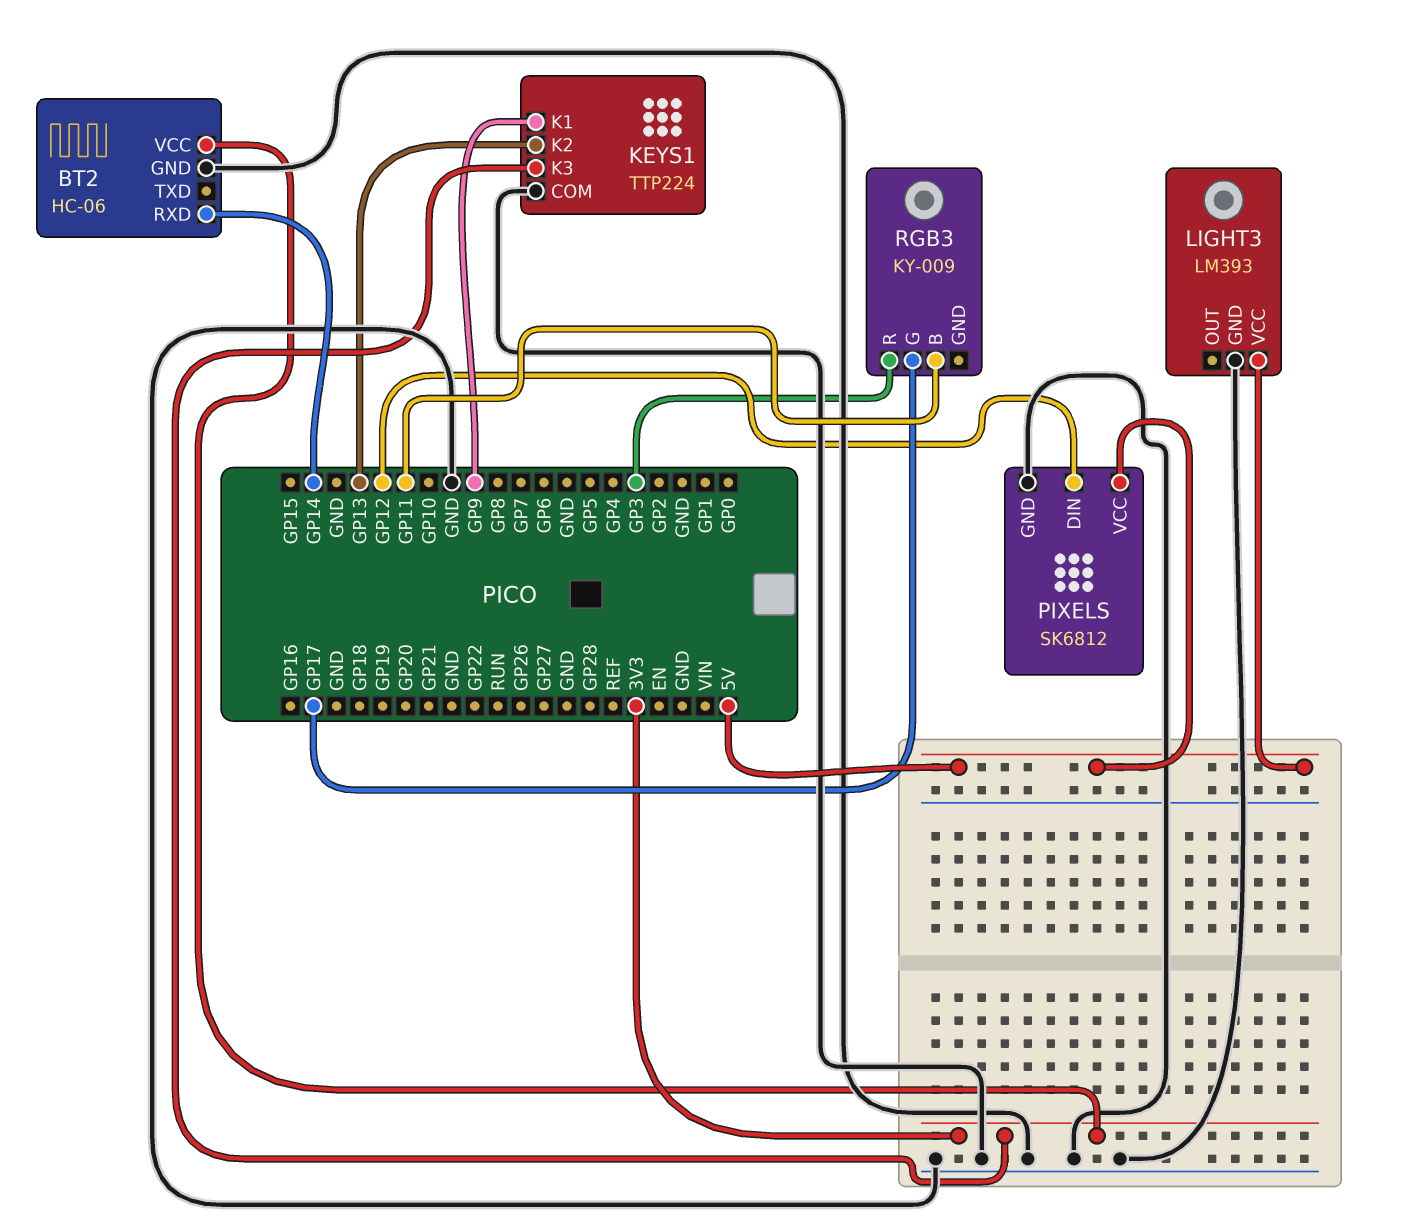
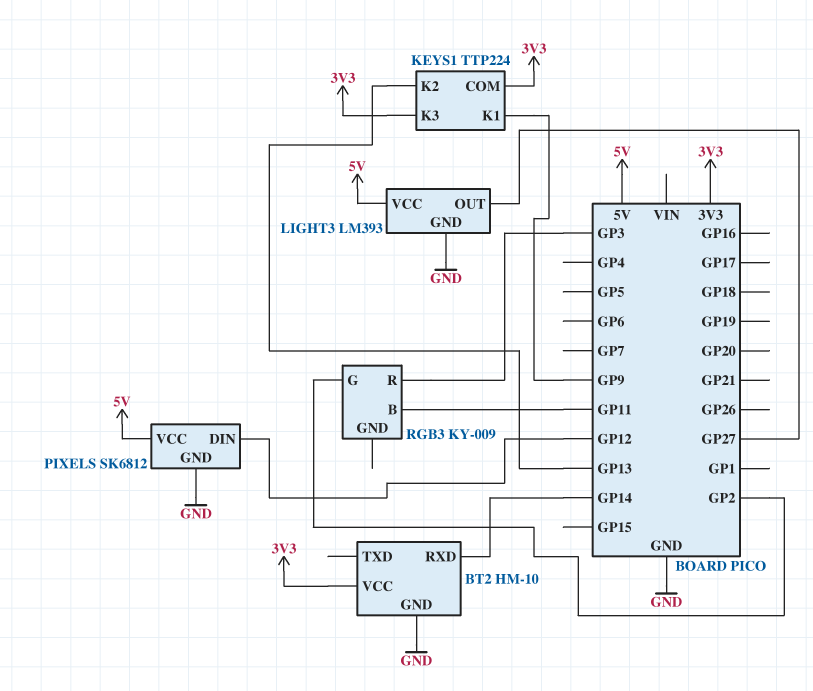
BT2: HC-06 -> HM-10
KEYS1 pin COM: GND -> 3V3
LIGHT3 pin OUT: none -> GP27
RGB3 pin G: GP17 -> GP2

